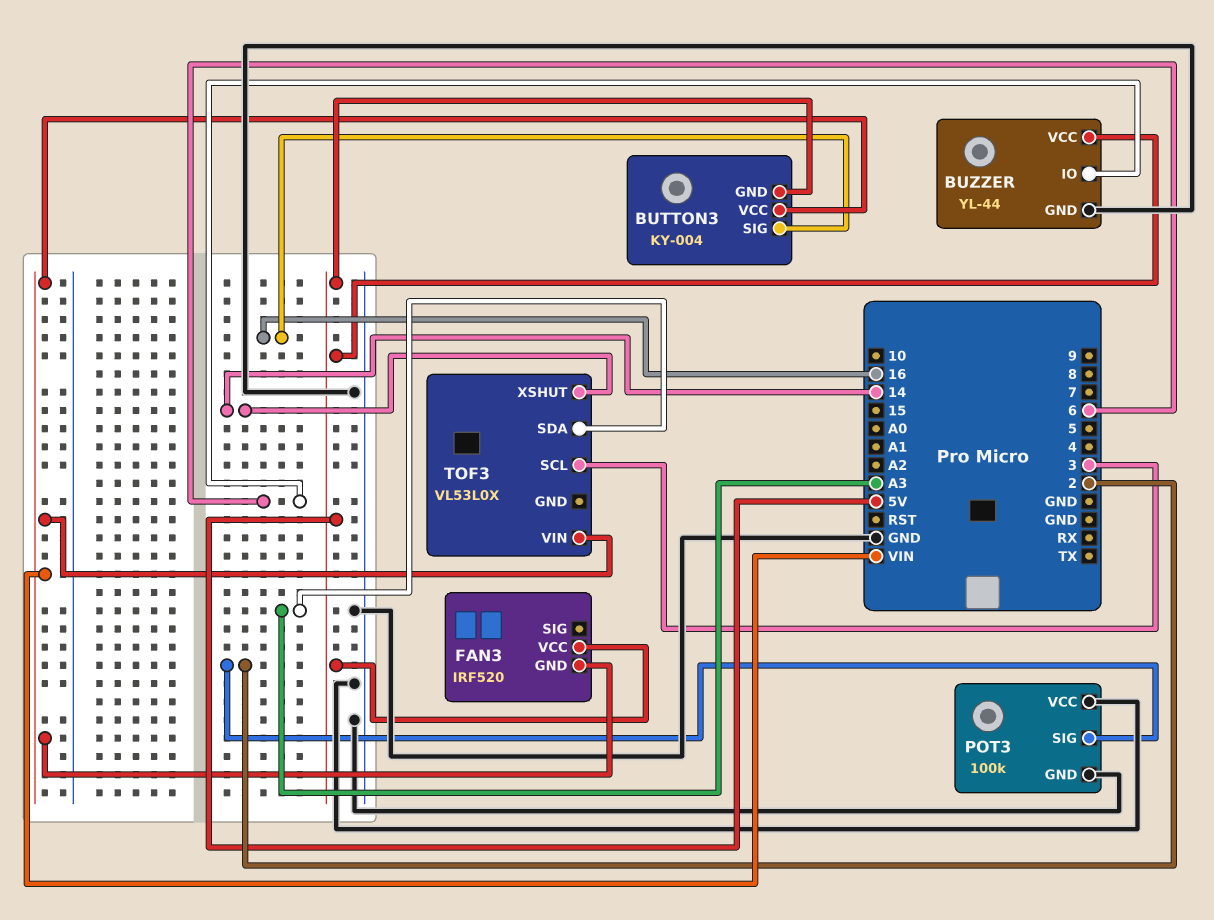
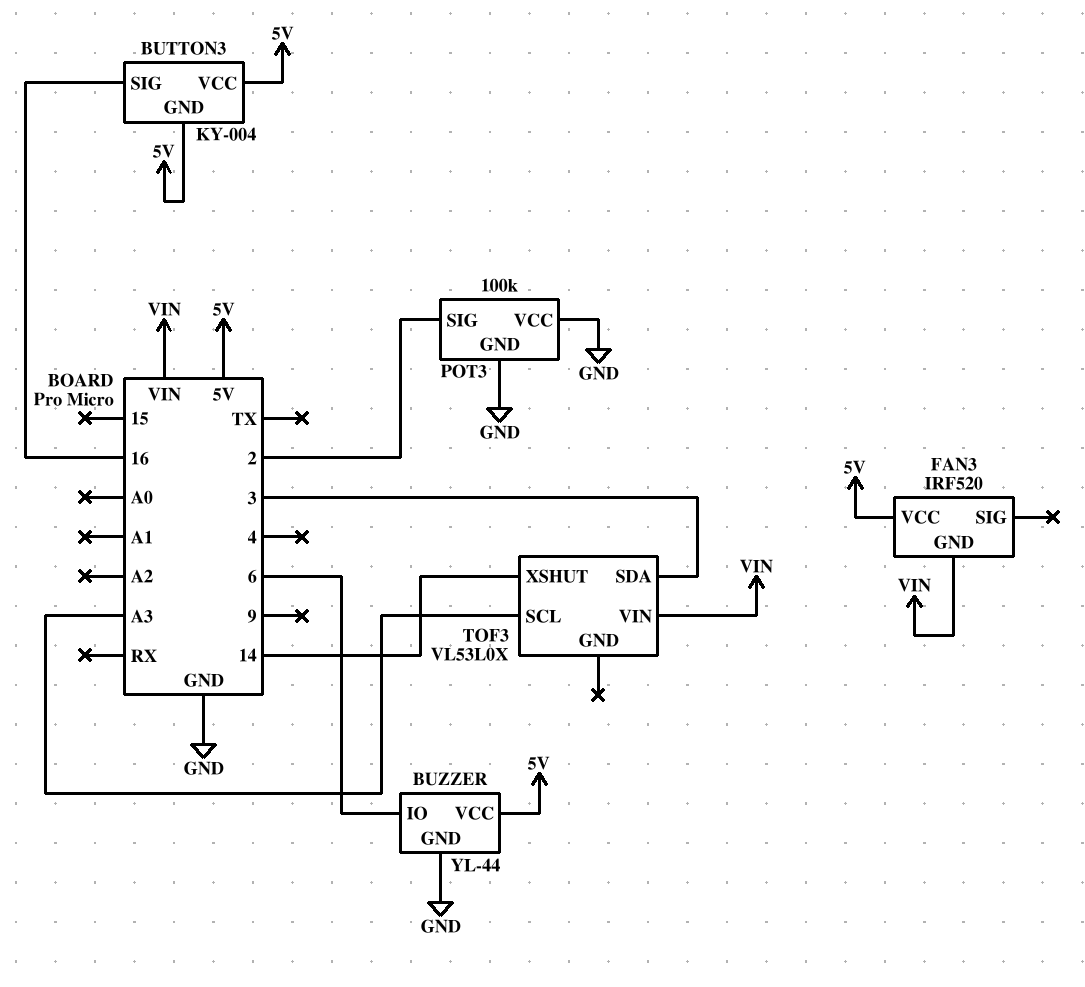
BUTTON3 pin VCC: VIN -> 5V
TOF3 pin SCL: 3 -> A3
TOF3 pin SDA: A3 -> 3

